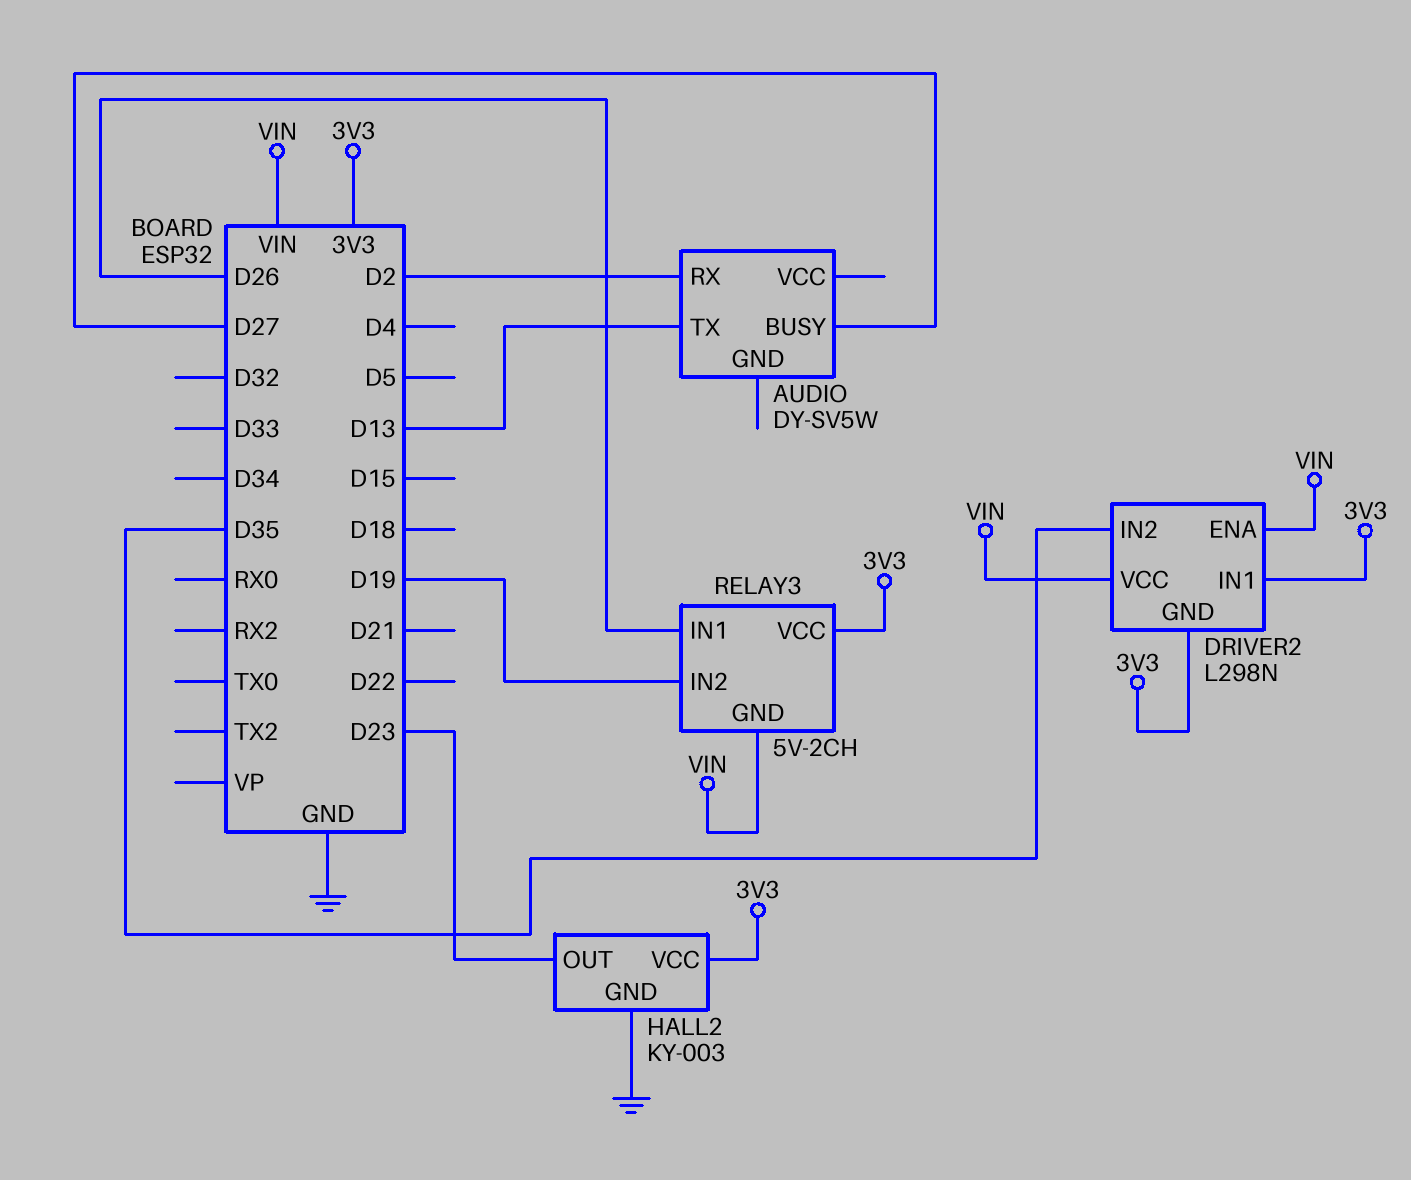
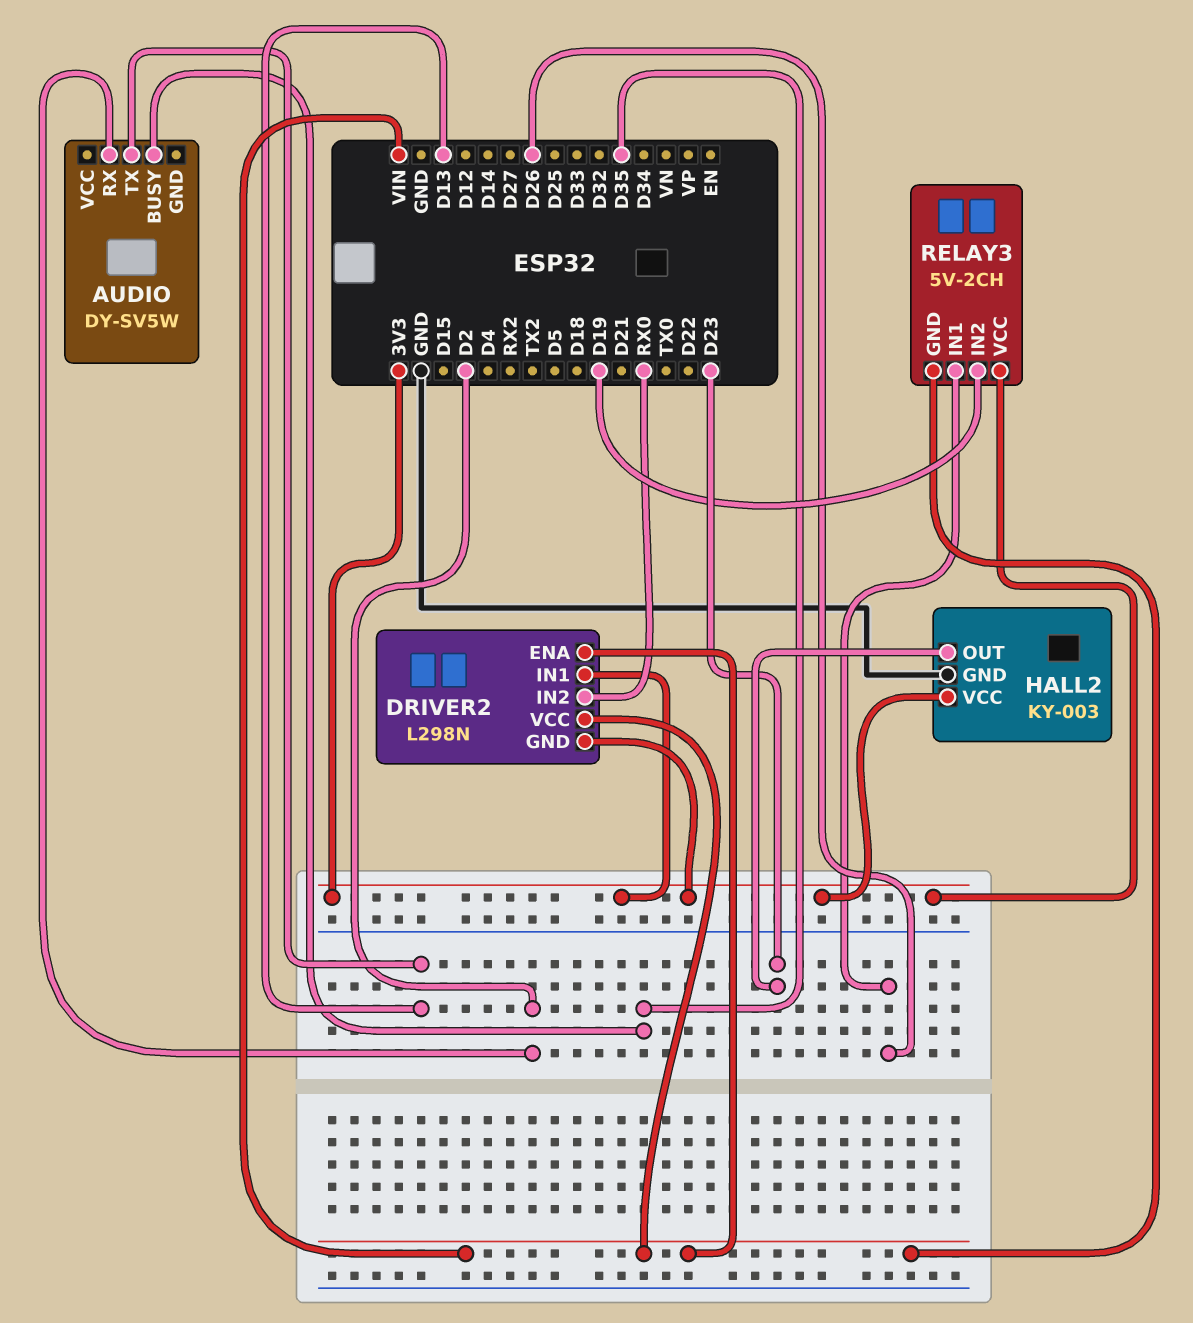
AUDIO pin BUSY: D27 -> D35
DRIVER2 pin IN2: D35 -> RX0

